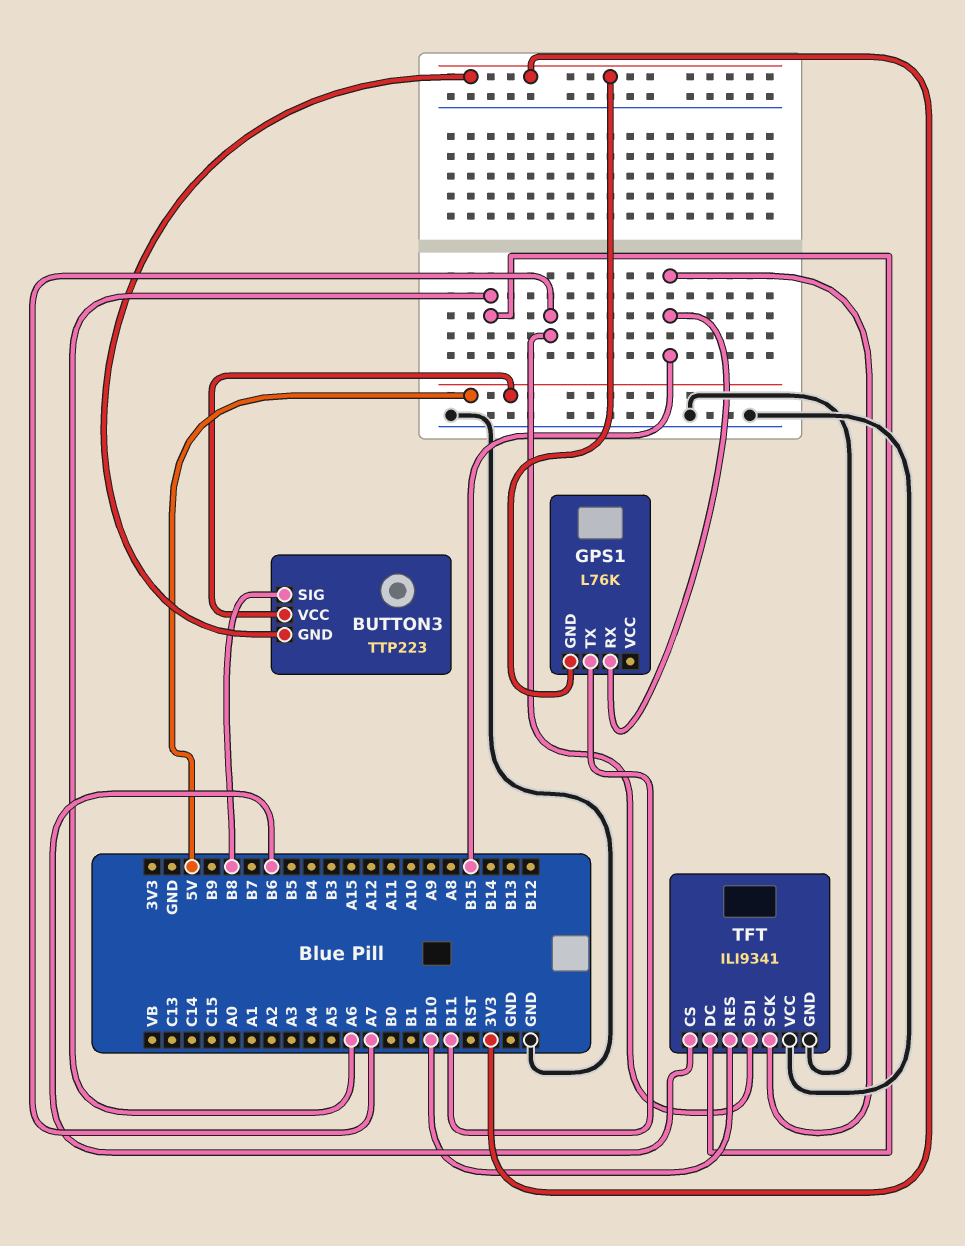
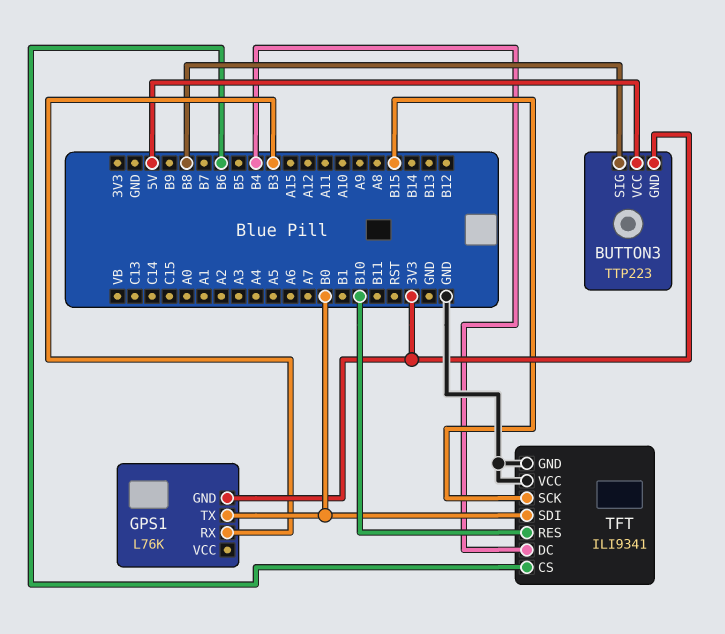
GPS1 pin RX: B15 -> B3
GPS1 pin TX: B11 -> B0
TFT pin DC: A6 -> B4
TFT pin SDI: A7 -> B0

